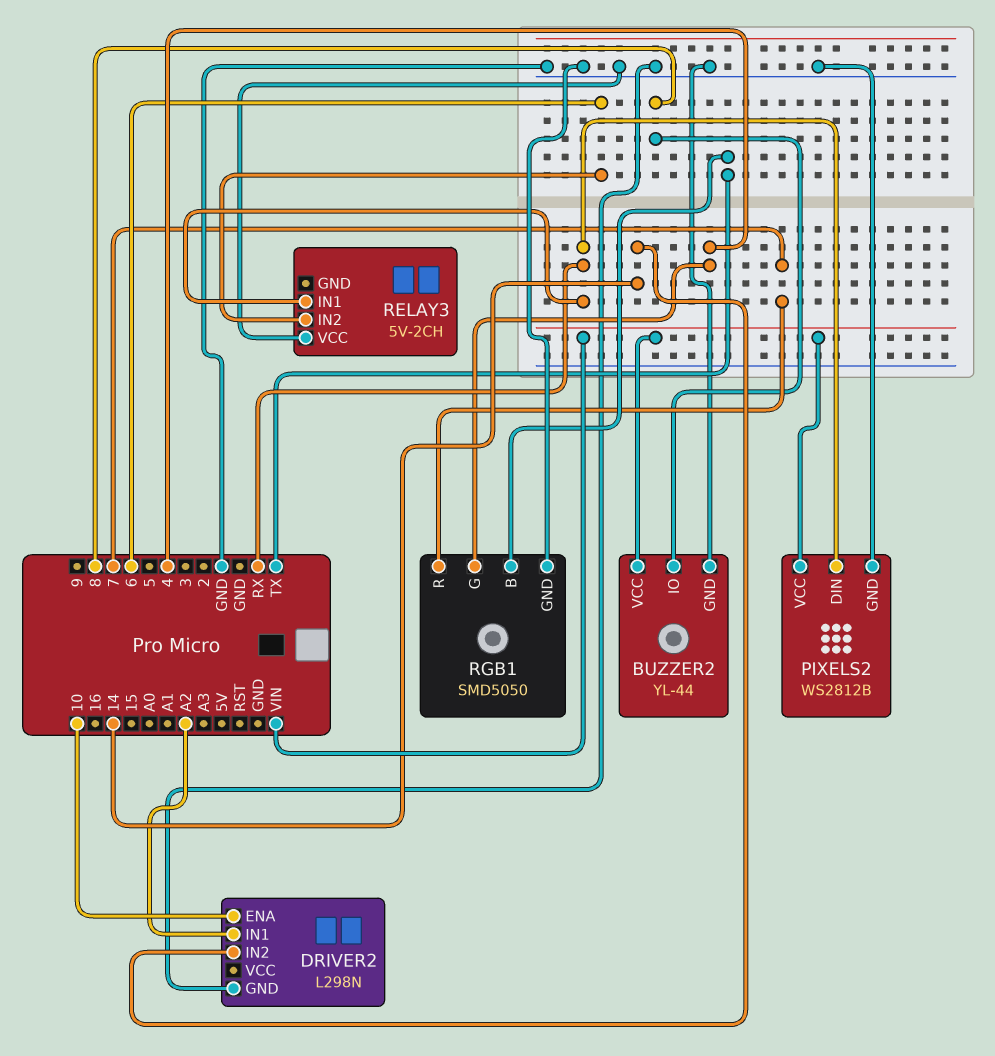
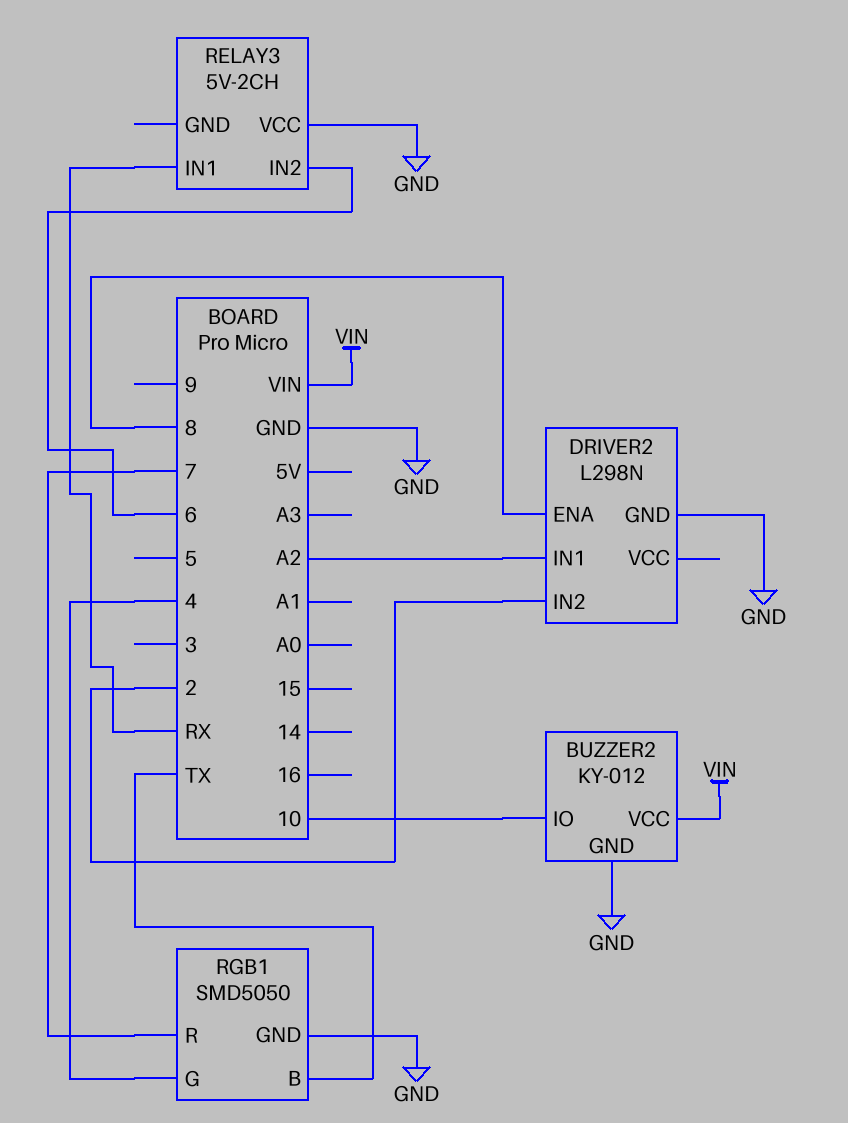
BUZZER2: YL-44 -> KY-012
BUZZER2 pin IO: 8 -> 10
DRIVER2 pin ENA: 10 -> 8
DRIVER2 pin IN2: 14 -> 2
PIXELS2: WS2812B -> none
PIXELS2 pin DIN: RX -> none
PIXELS2 pin GND: GND -> none
PIXELS2 pin VCC: VIN -> none

